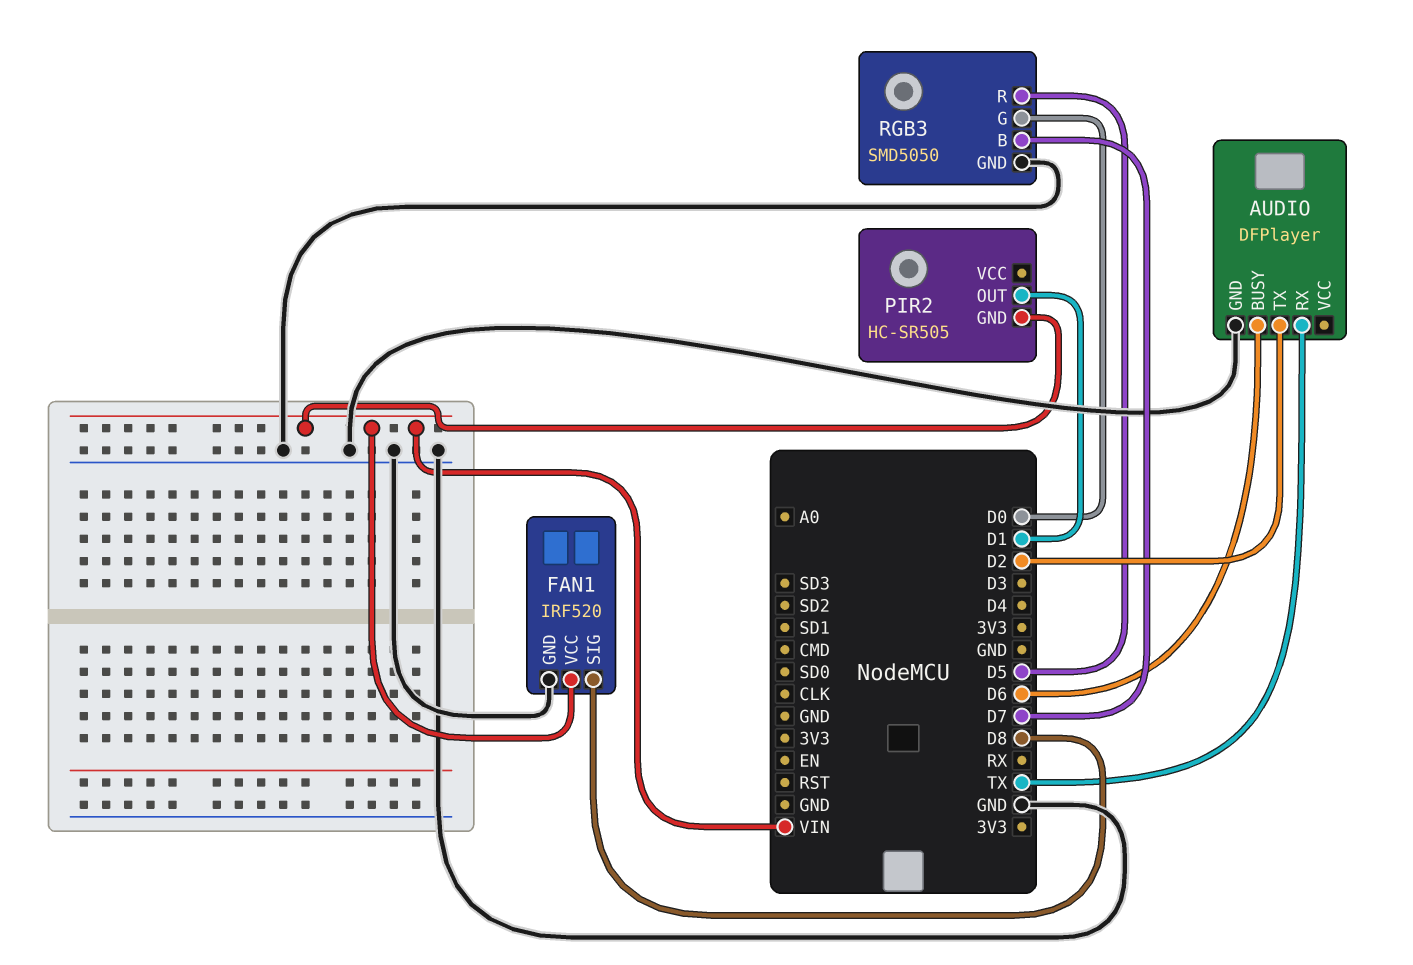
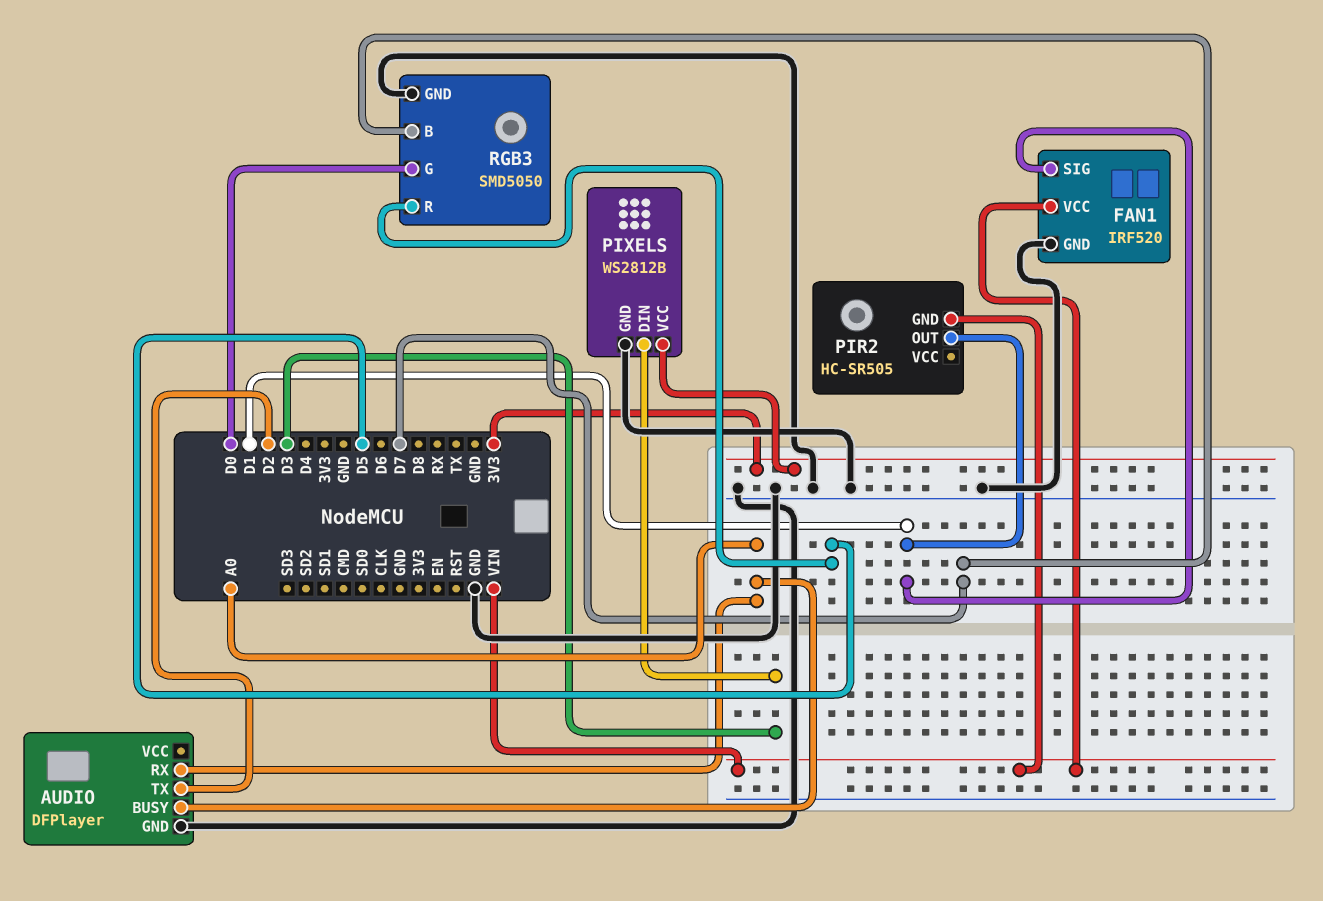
AUDIO pin BUSY: D6 -> A0
AUDIO pin RX: TX -> A0
FAN1 pin SIG: D8 -> D1
PIXELS: none -> WS2812B
PIXELS pin DIN: none -> D3
PIXELS pin GND: none -> GND
PIXELS pin VCC: none -> 3V3

